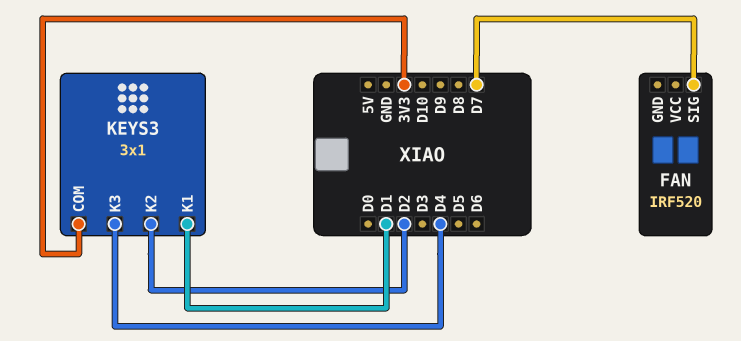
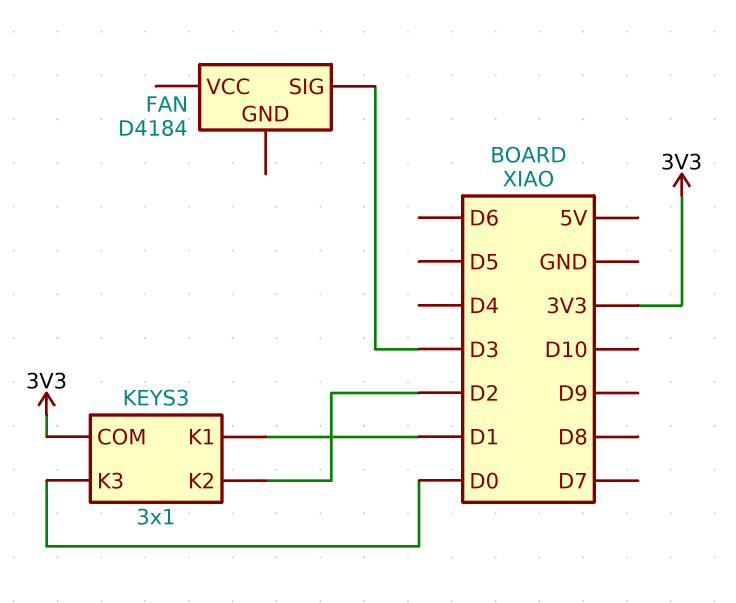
FAN: IRF520 -> D4184
FAN pin SIG: D7 -> D3
KEYS3 pin K3: D4 -> D0

